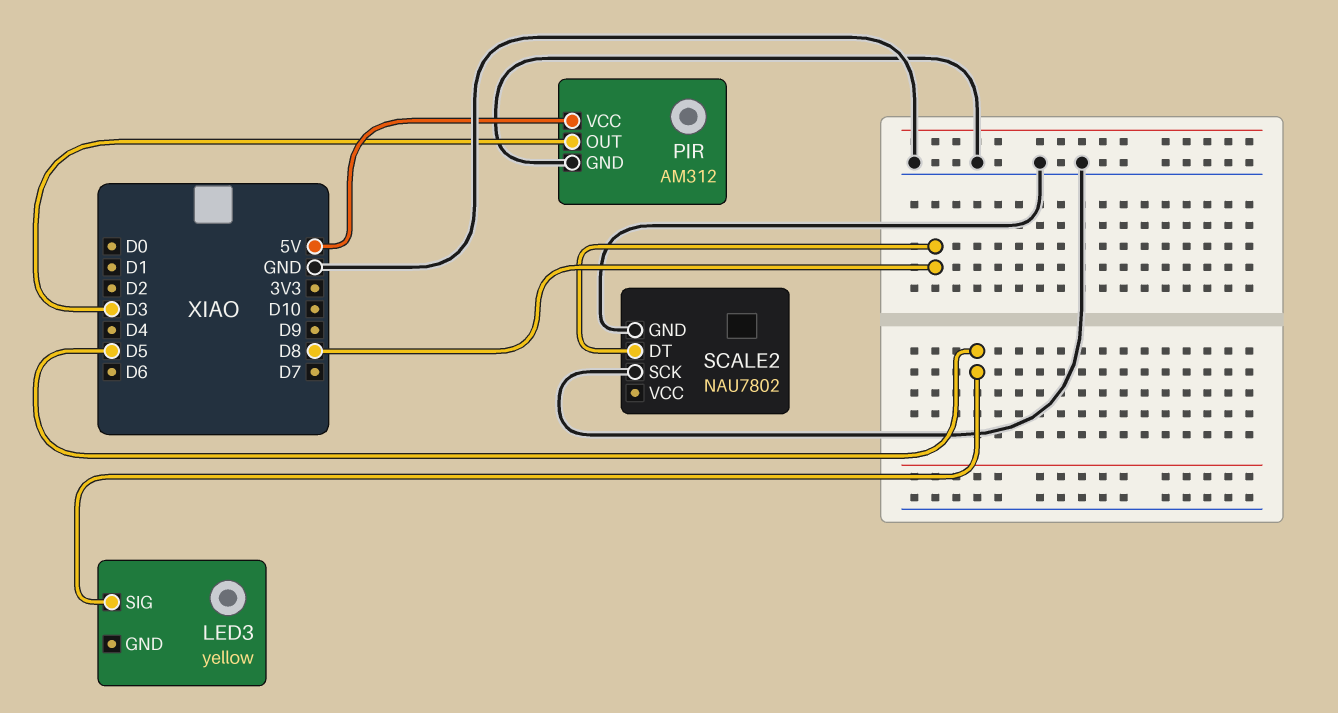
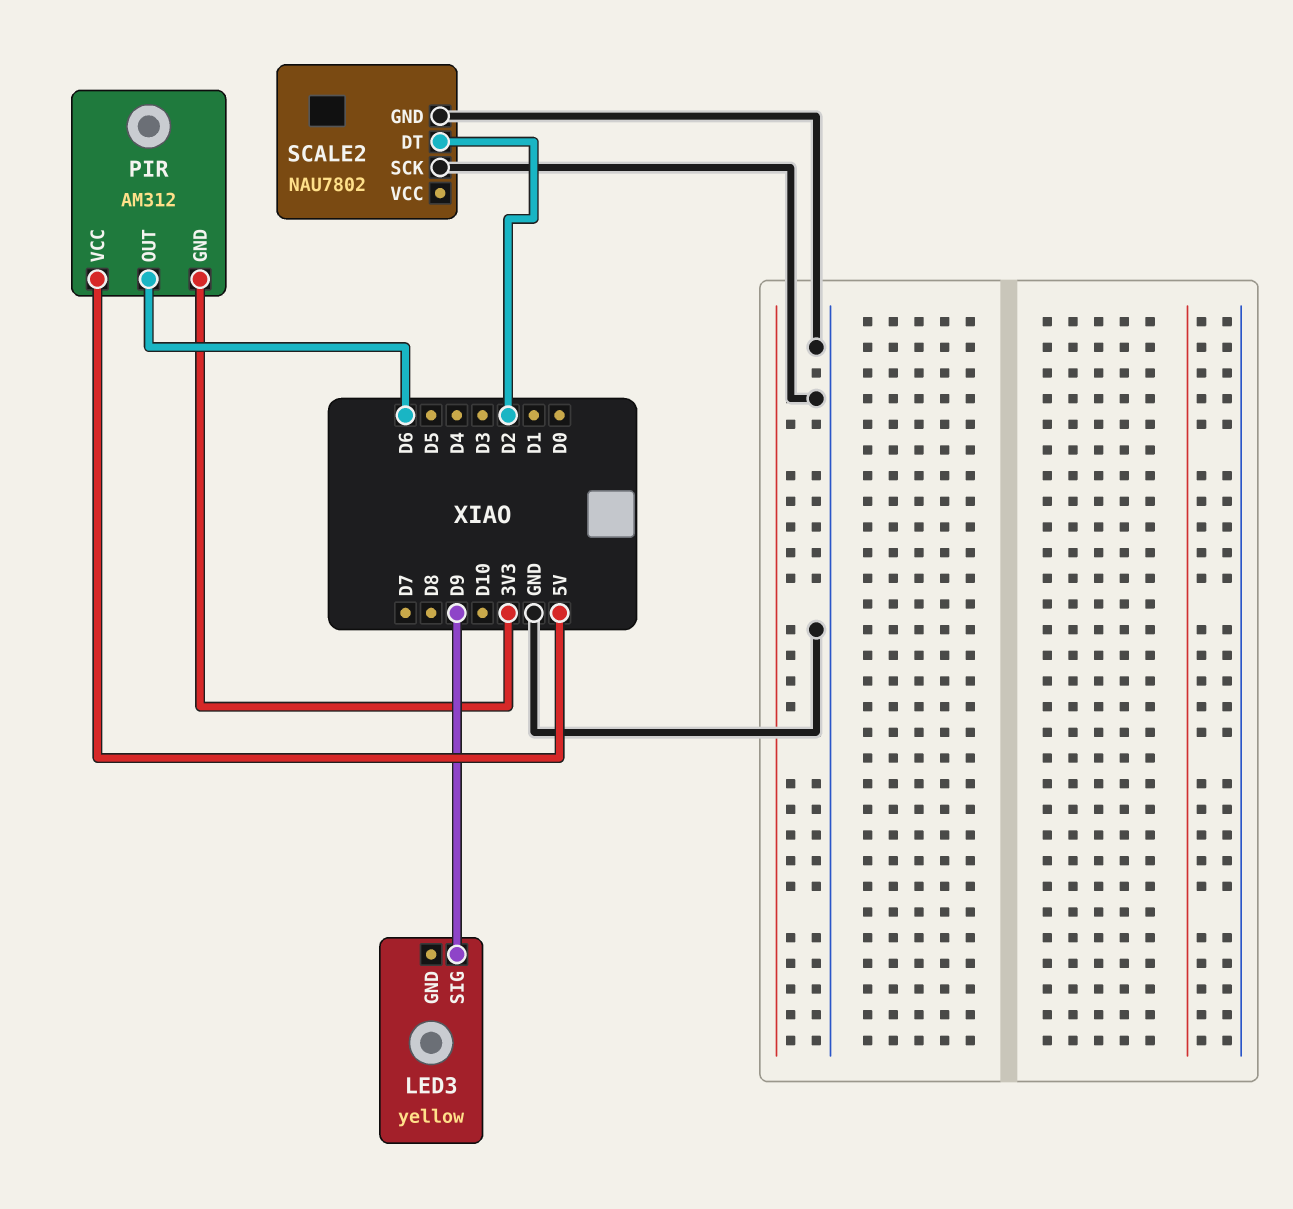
LED3 pin SIG: D5 -> D9
PIR pin GND: GND -> 3V3
PIR pin OUT: D3 -> D6
SCALE2 pin DT: D8 -> D2

